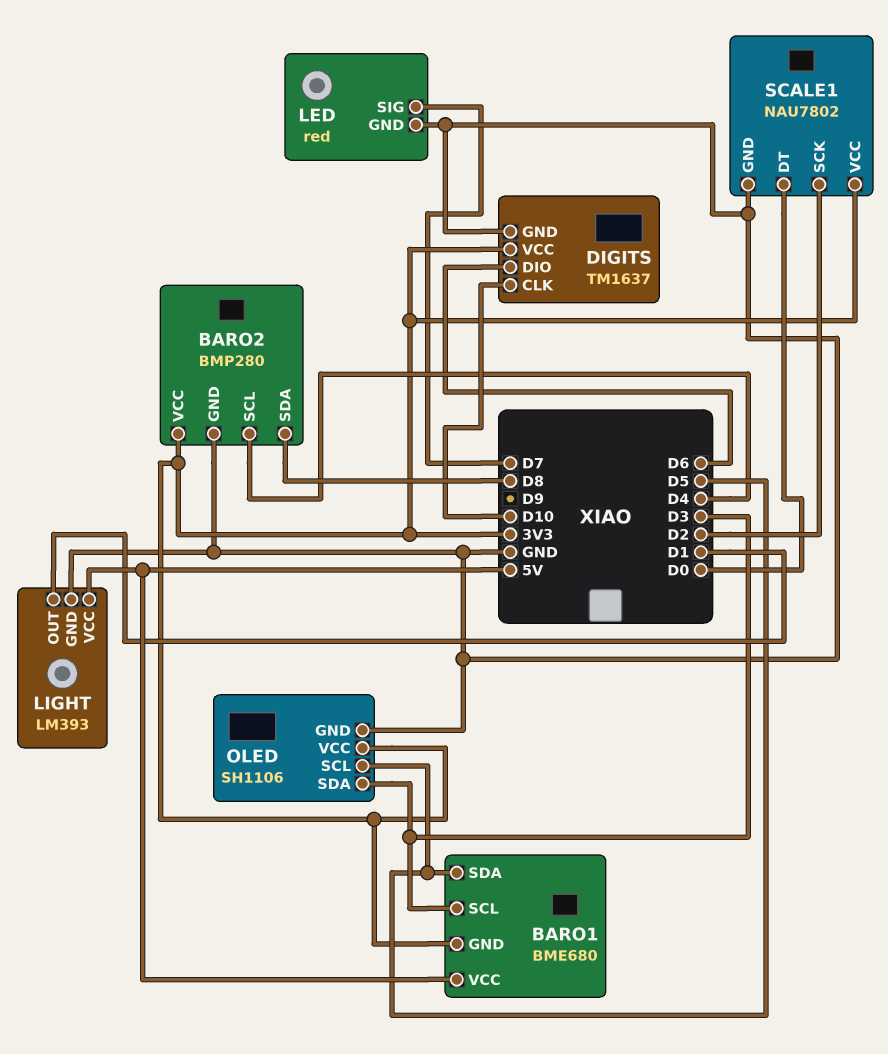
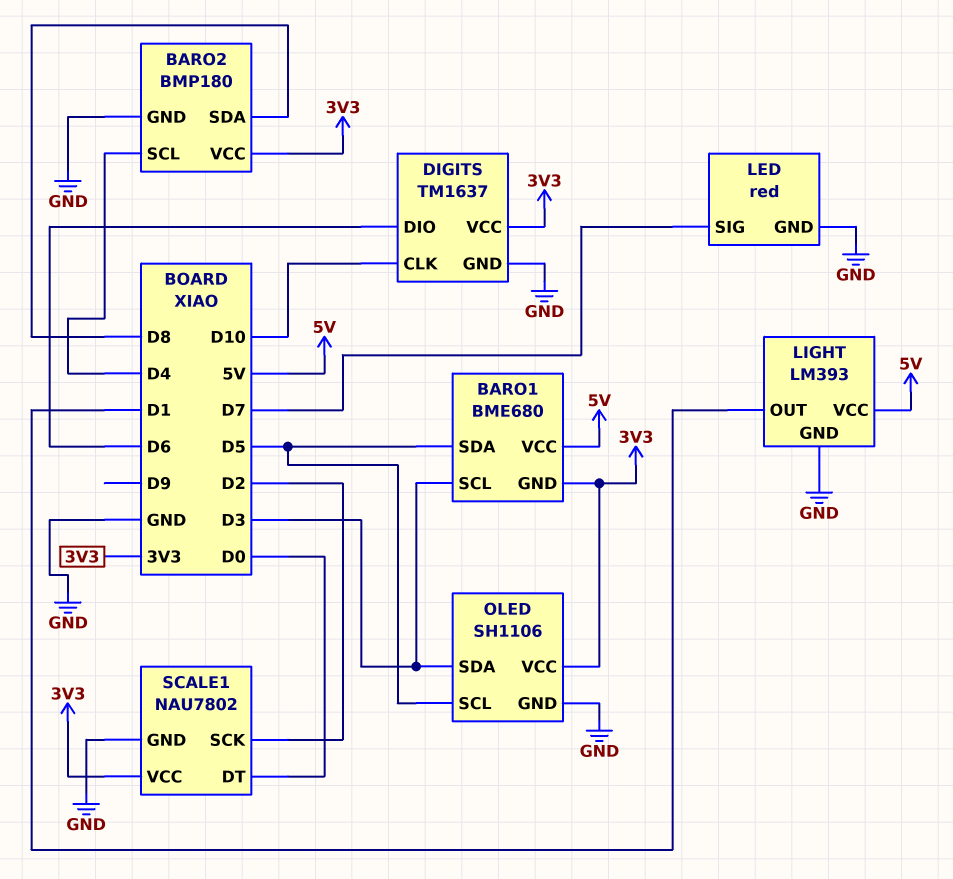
BARO2: BMP280 -> BMP180

